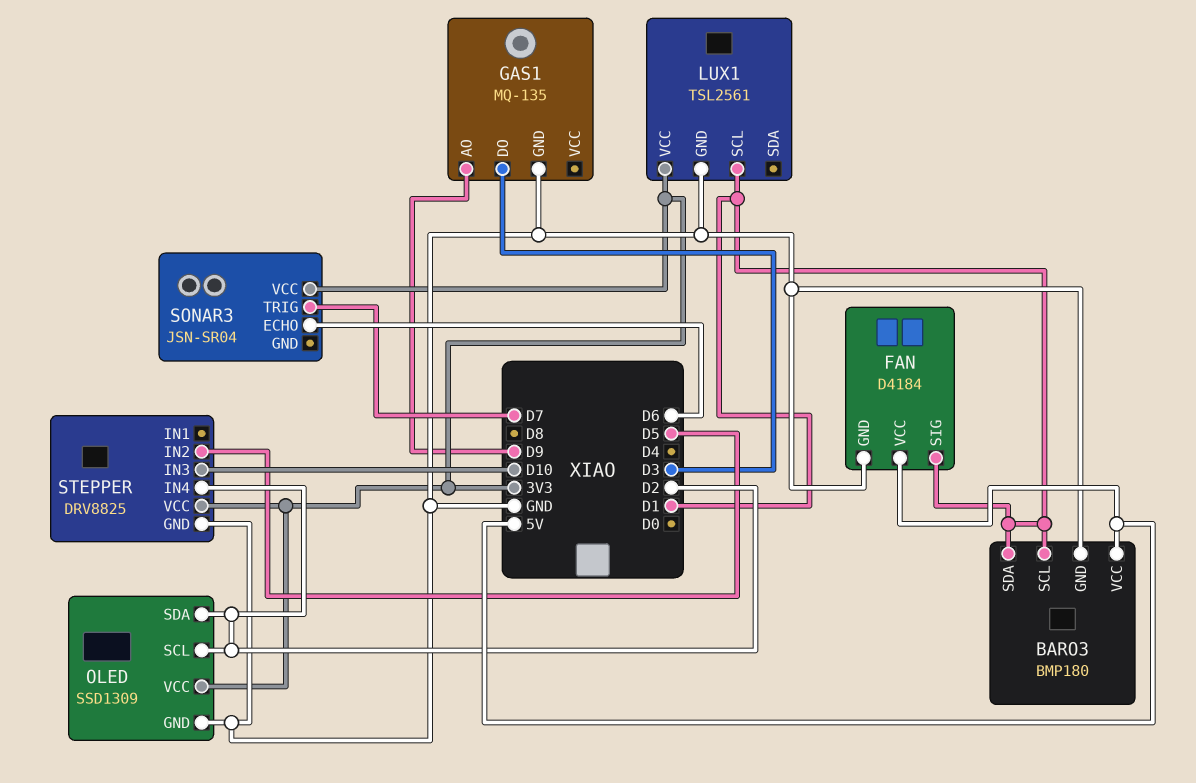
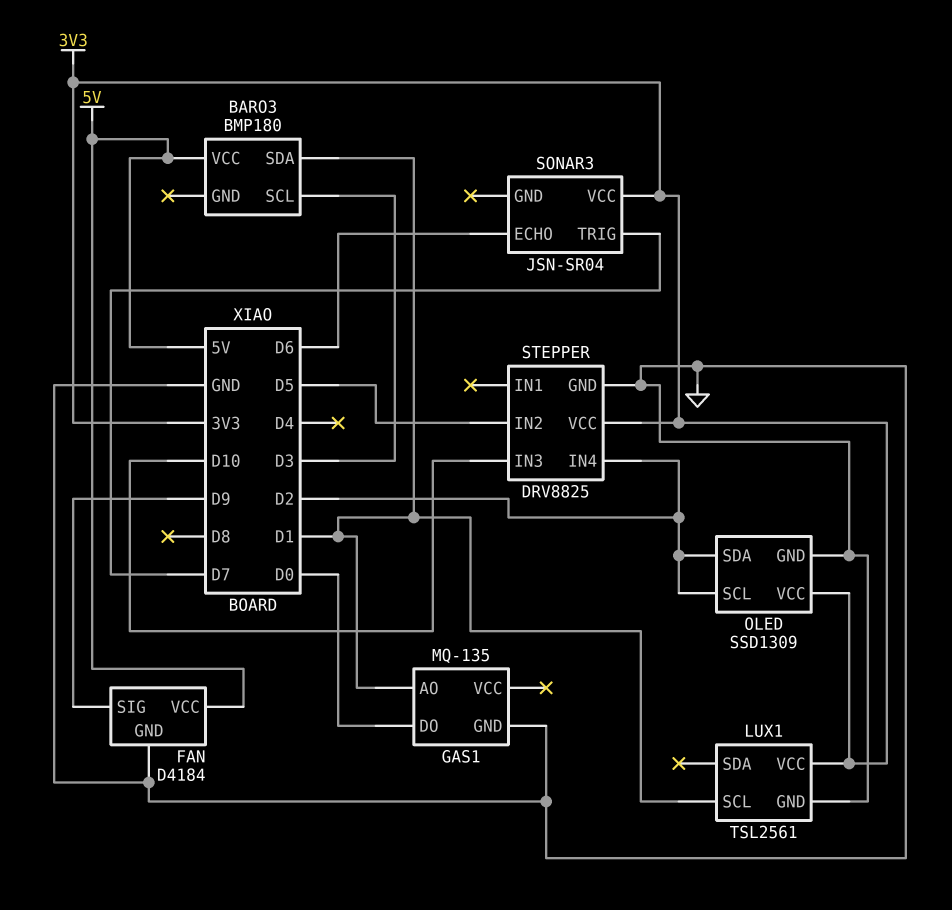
BARO3 pin GND: GND -> none
BARO3 pin SCL: D1 -> D3
FAN pin SIG: D1 -> D9
GAS1 pin AO: D9 -> D1
GAS1 pin DO: D3 -> D0

